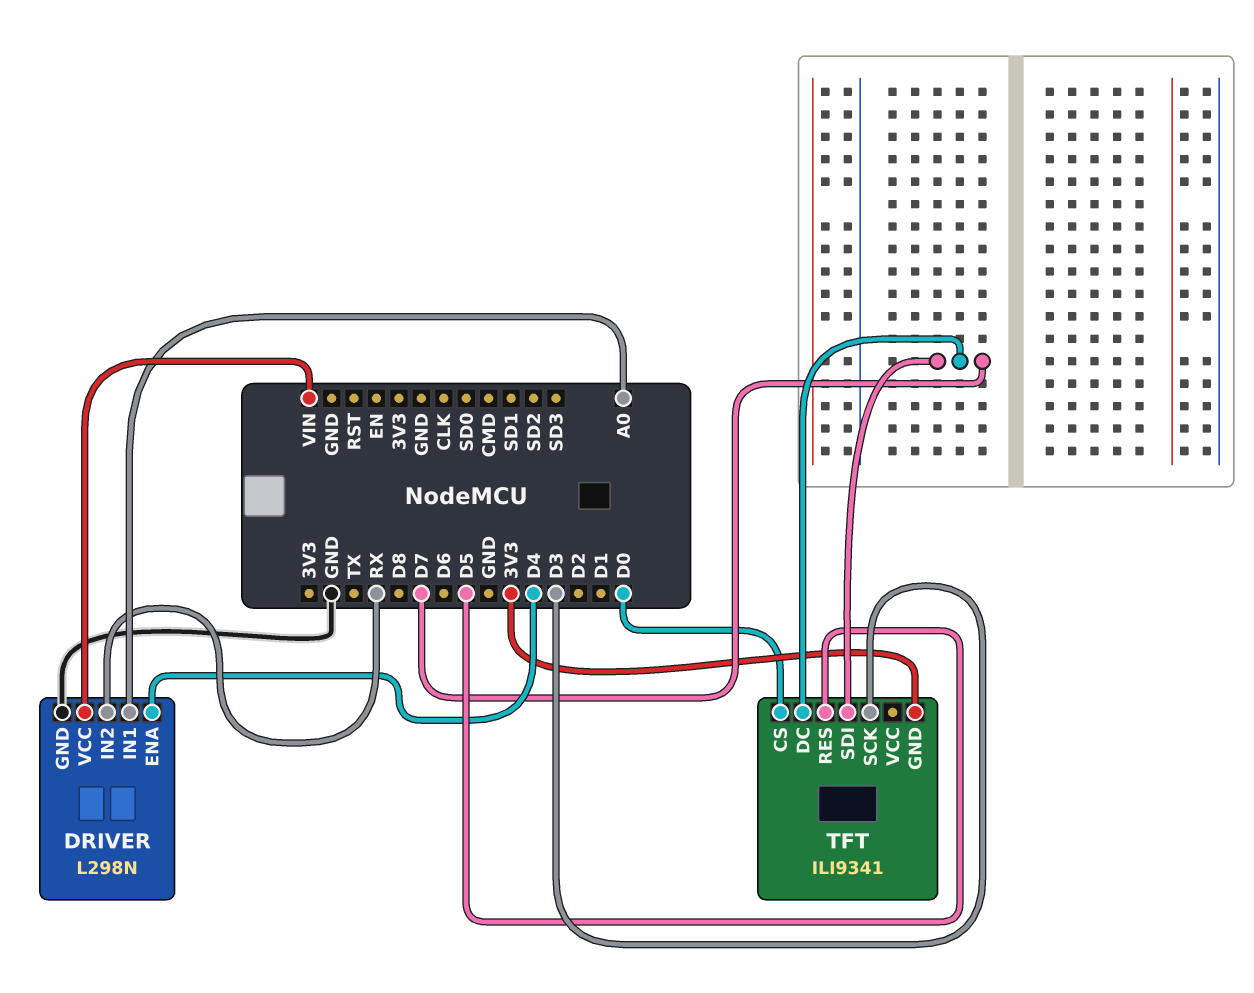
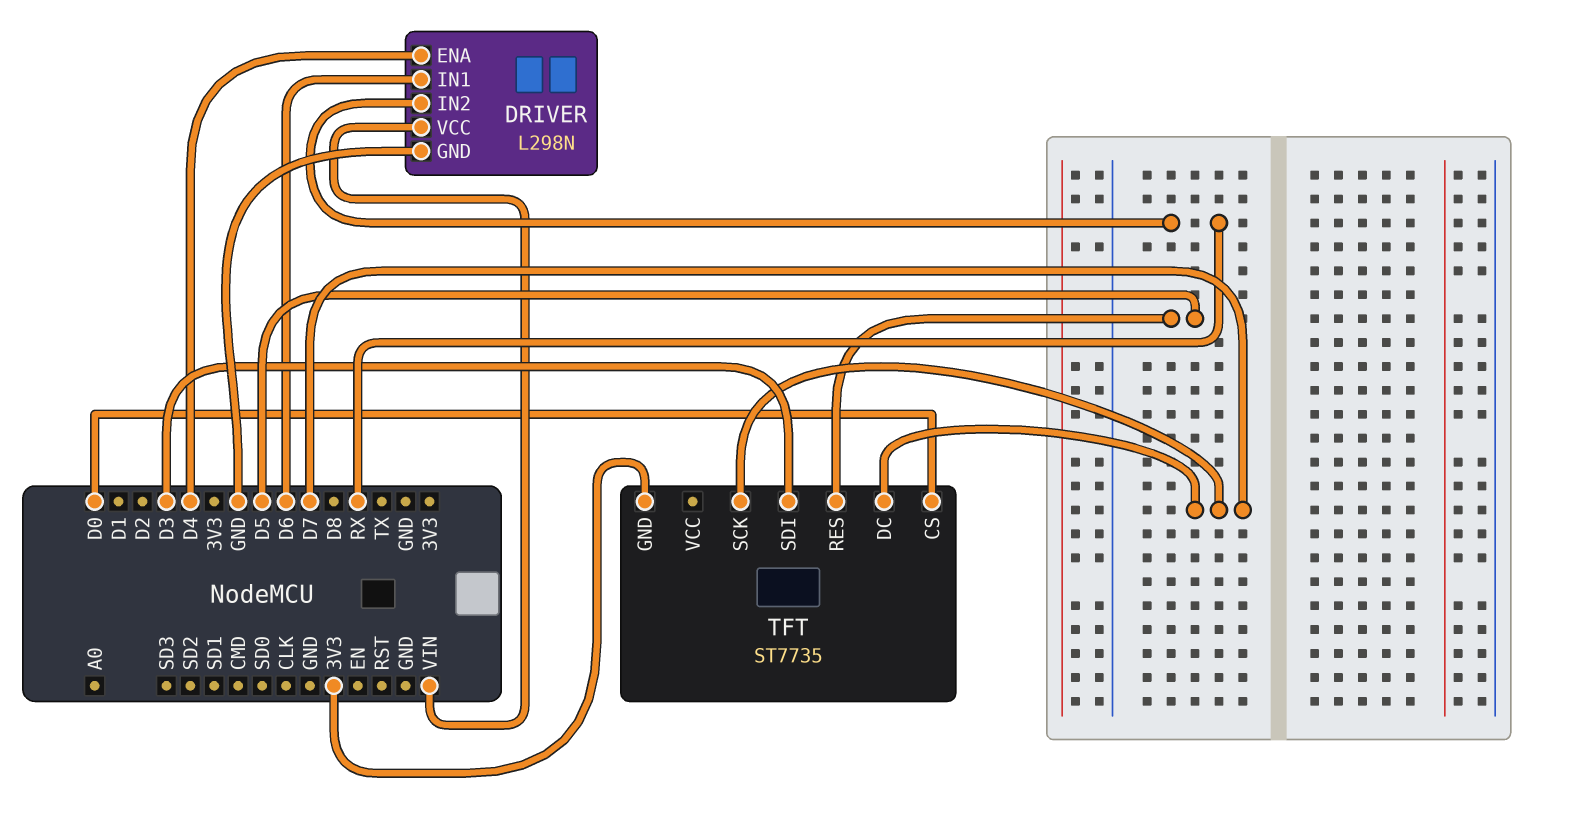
DRIVER pin IN1: A0 -> D6
TFT: ILI9341 -> ST7735
TFT pin SCK: D3 -> D7
TFT pin SDI: D7 -> D3

